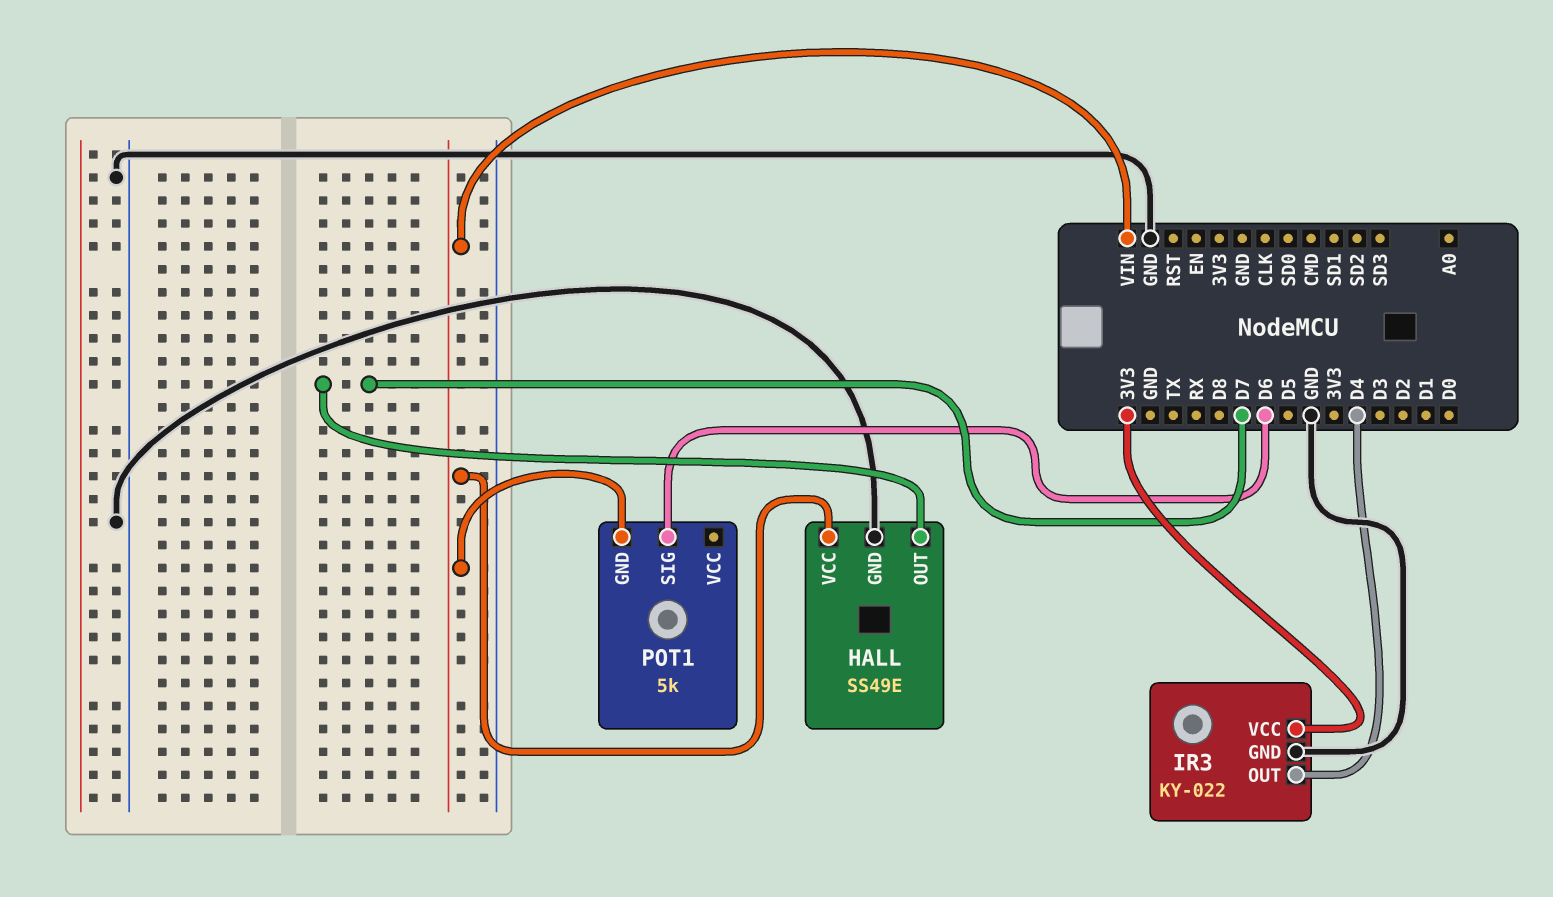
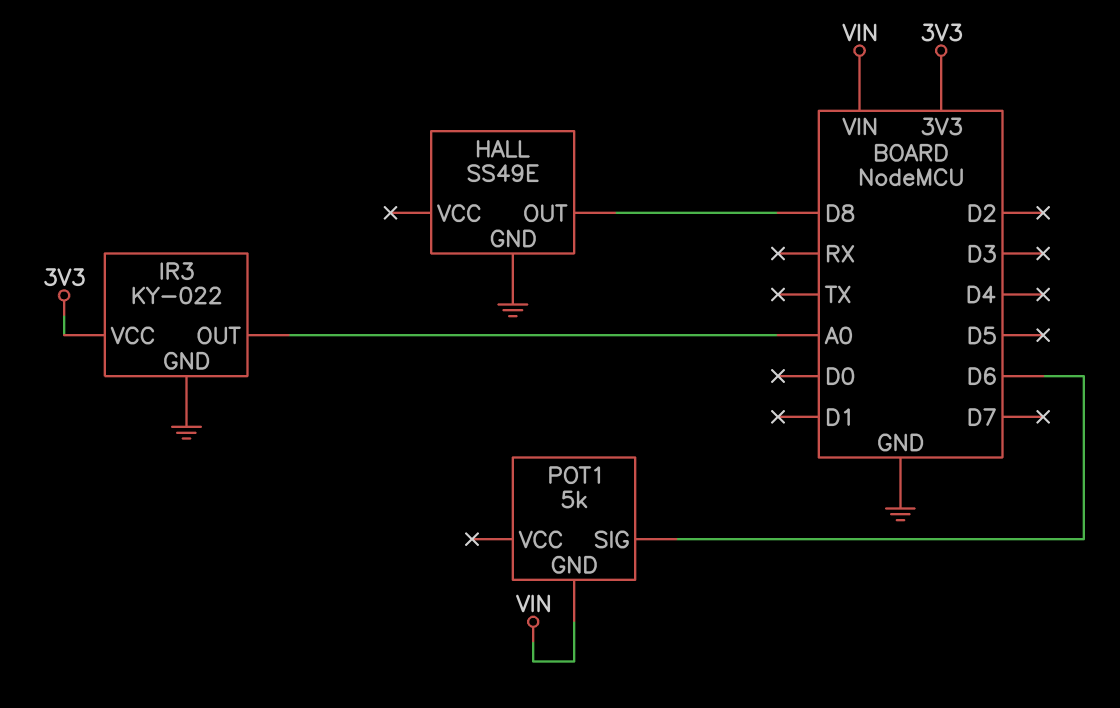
HALL pin OUT: D7 -> D8
HALL pin VCC: VIN -> none
IR3 pin OUT: D4 -> A0

